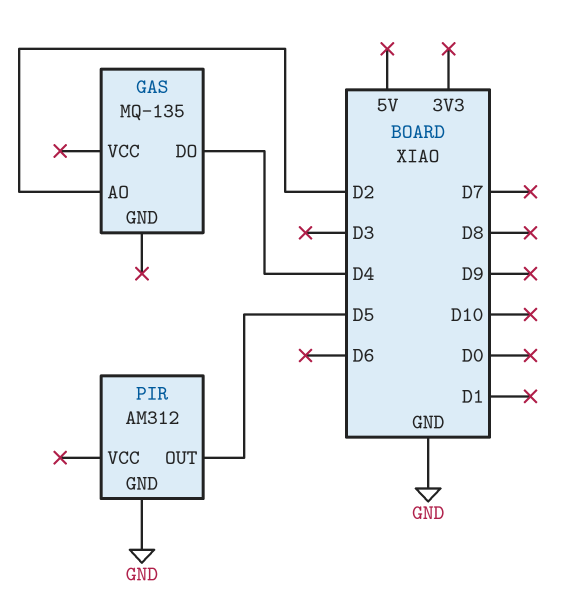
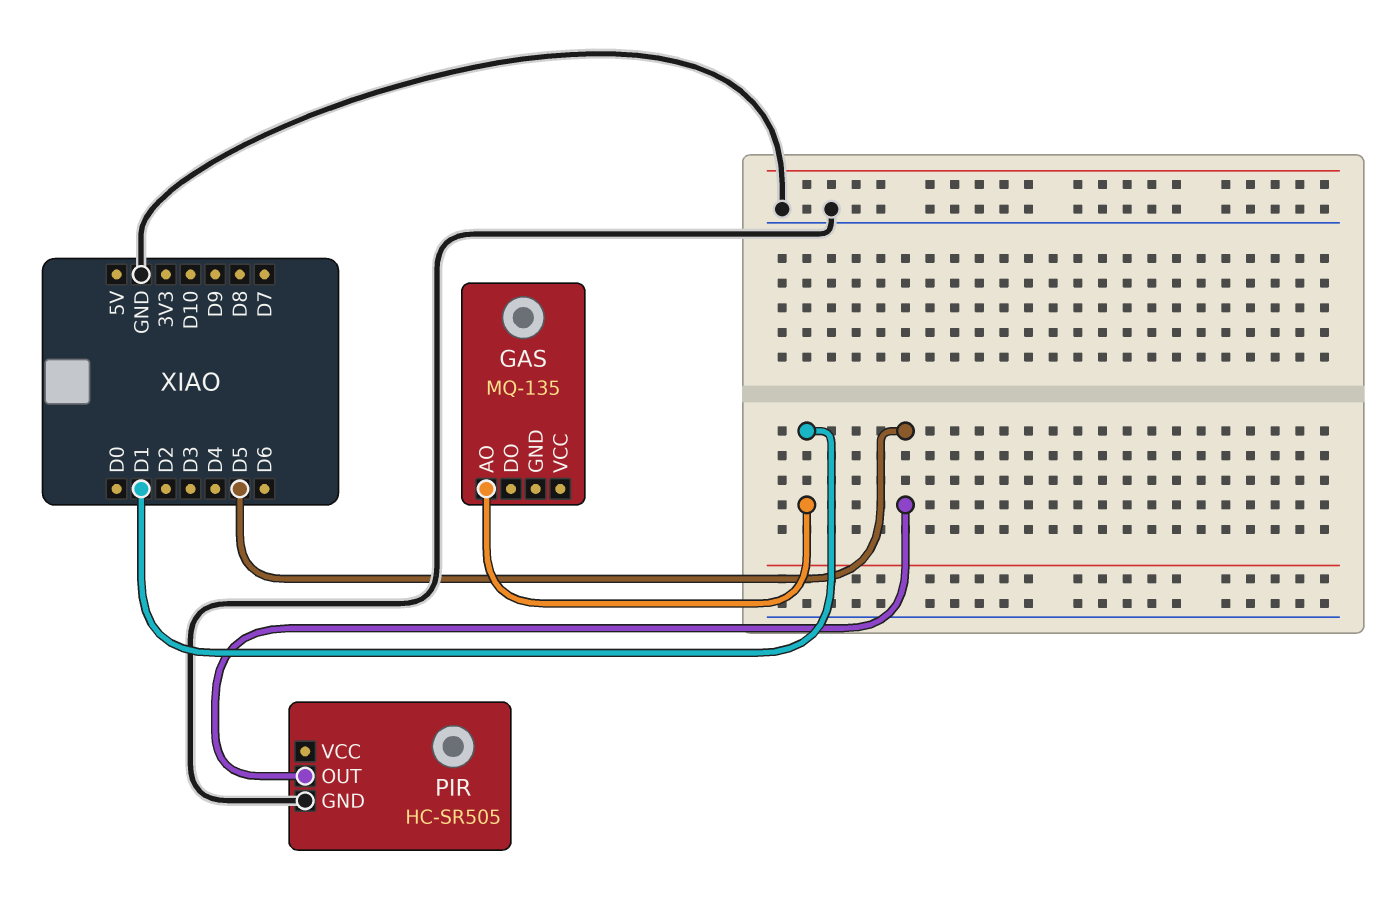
GAS pin AO: D2 -> D1
GAS pin DO: D4 -> none
PIR: AM312 -> HC-SR505

